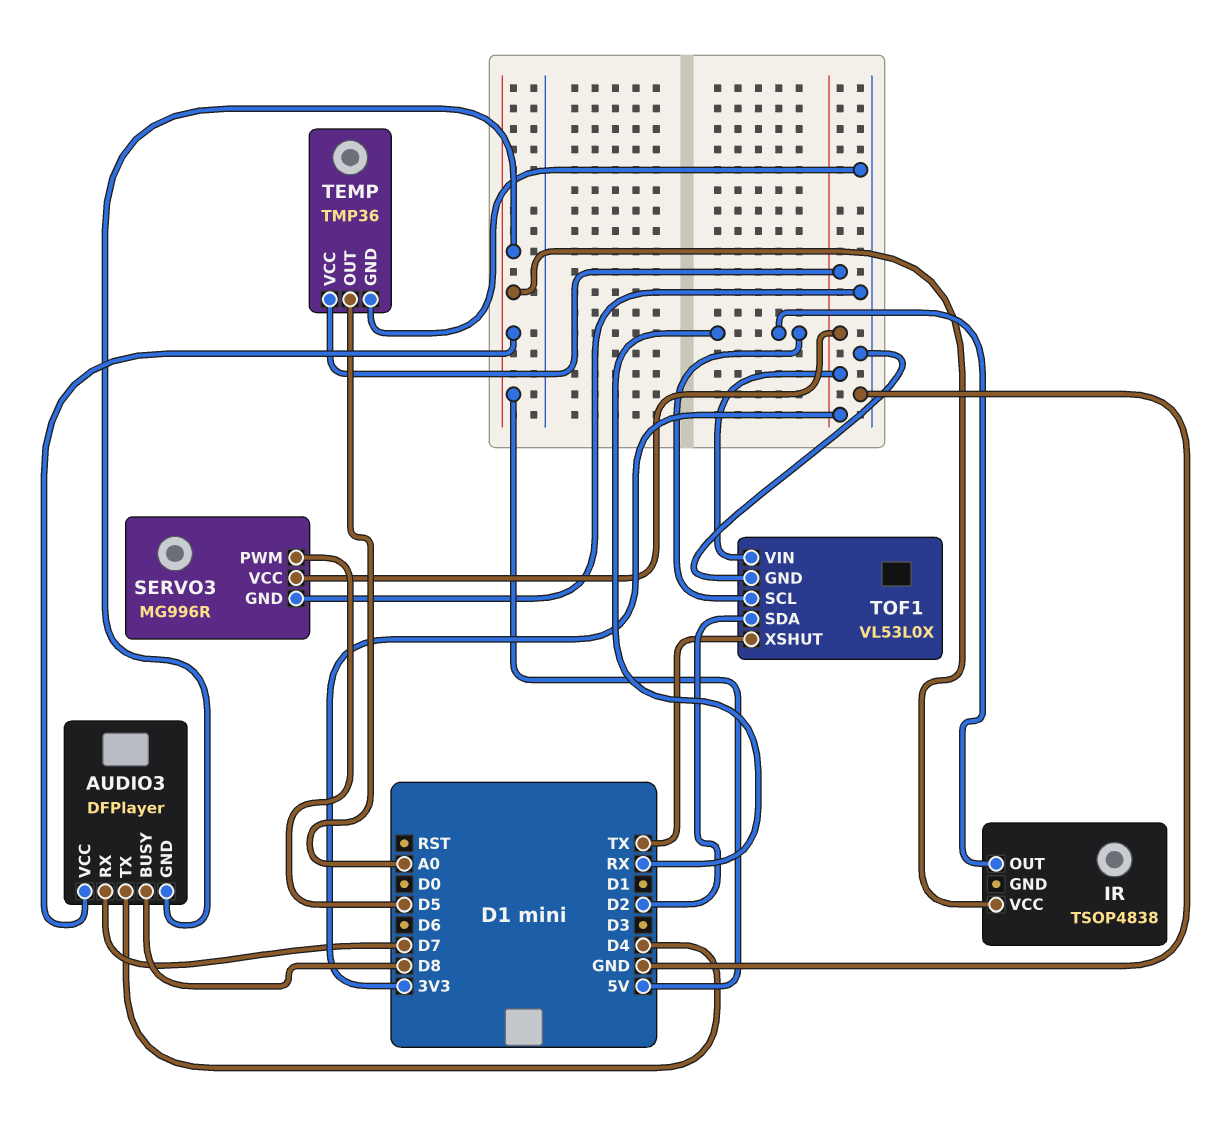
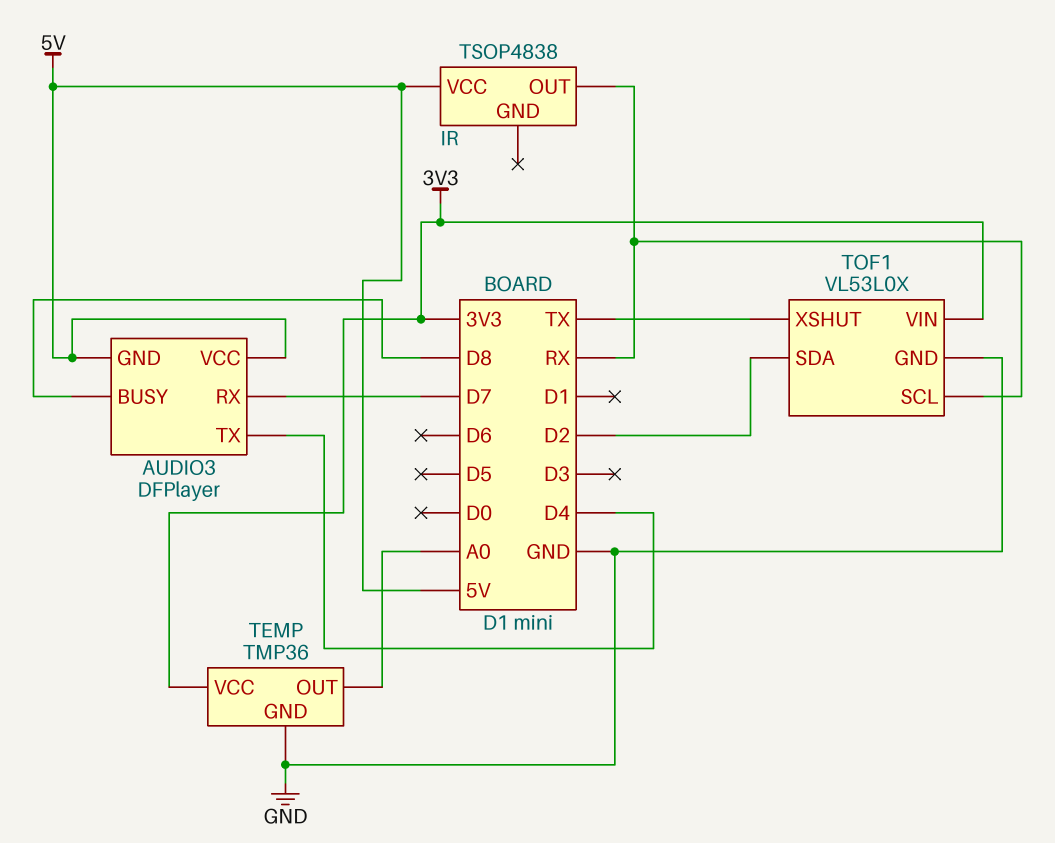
SERVO3: MG996R -> none
SERVO3 pin GND: GND -> none
SERVO3 pin PWM: D5 -> none
SERVO3 pin VCC: 3V3 -> none

